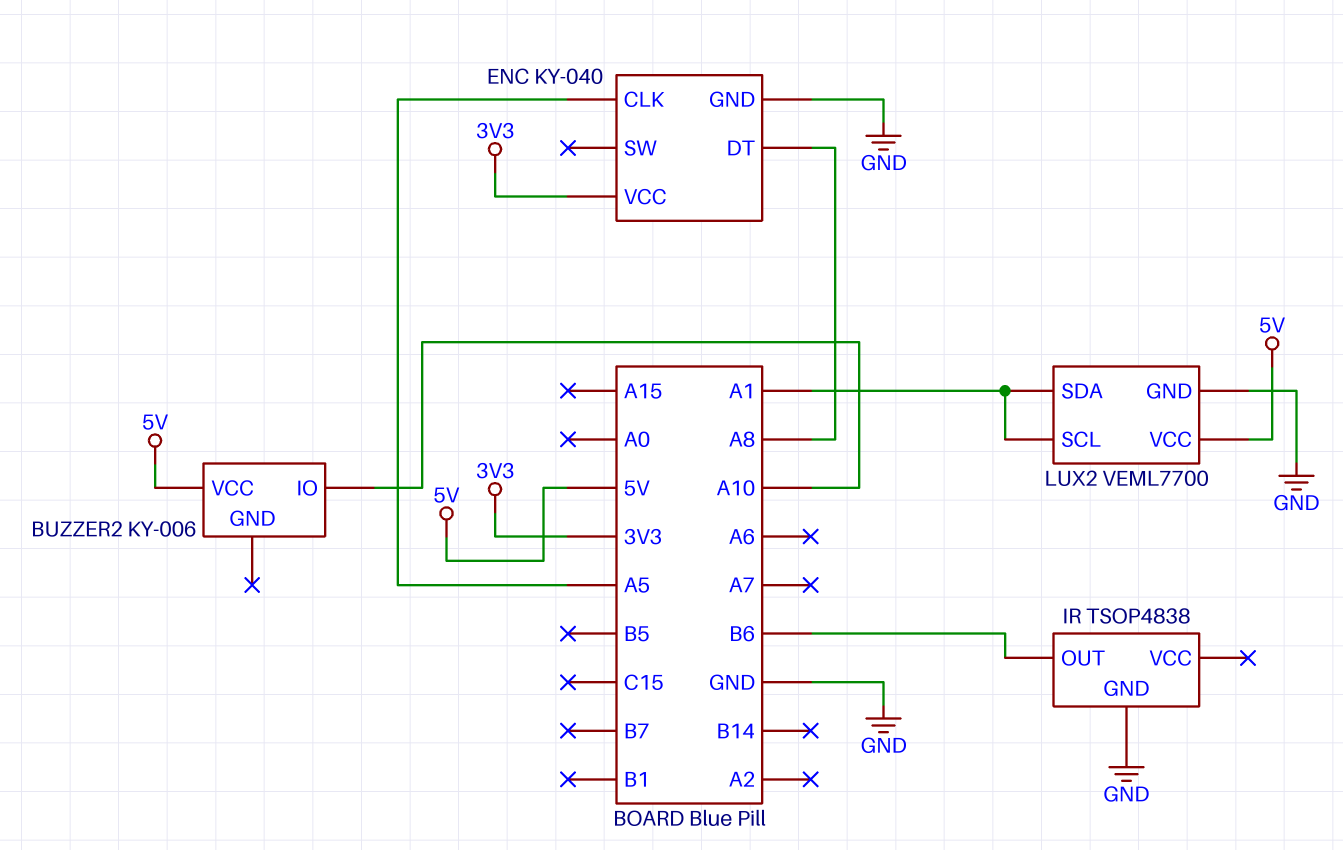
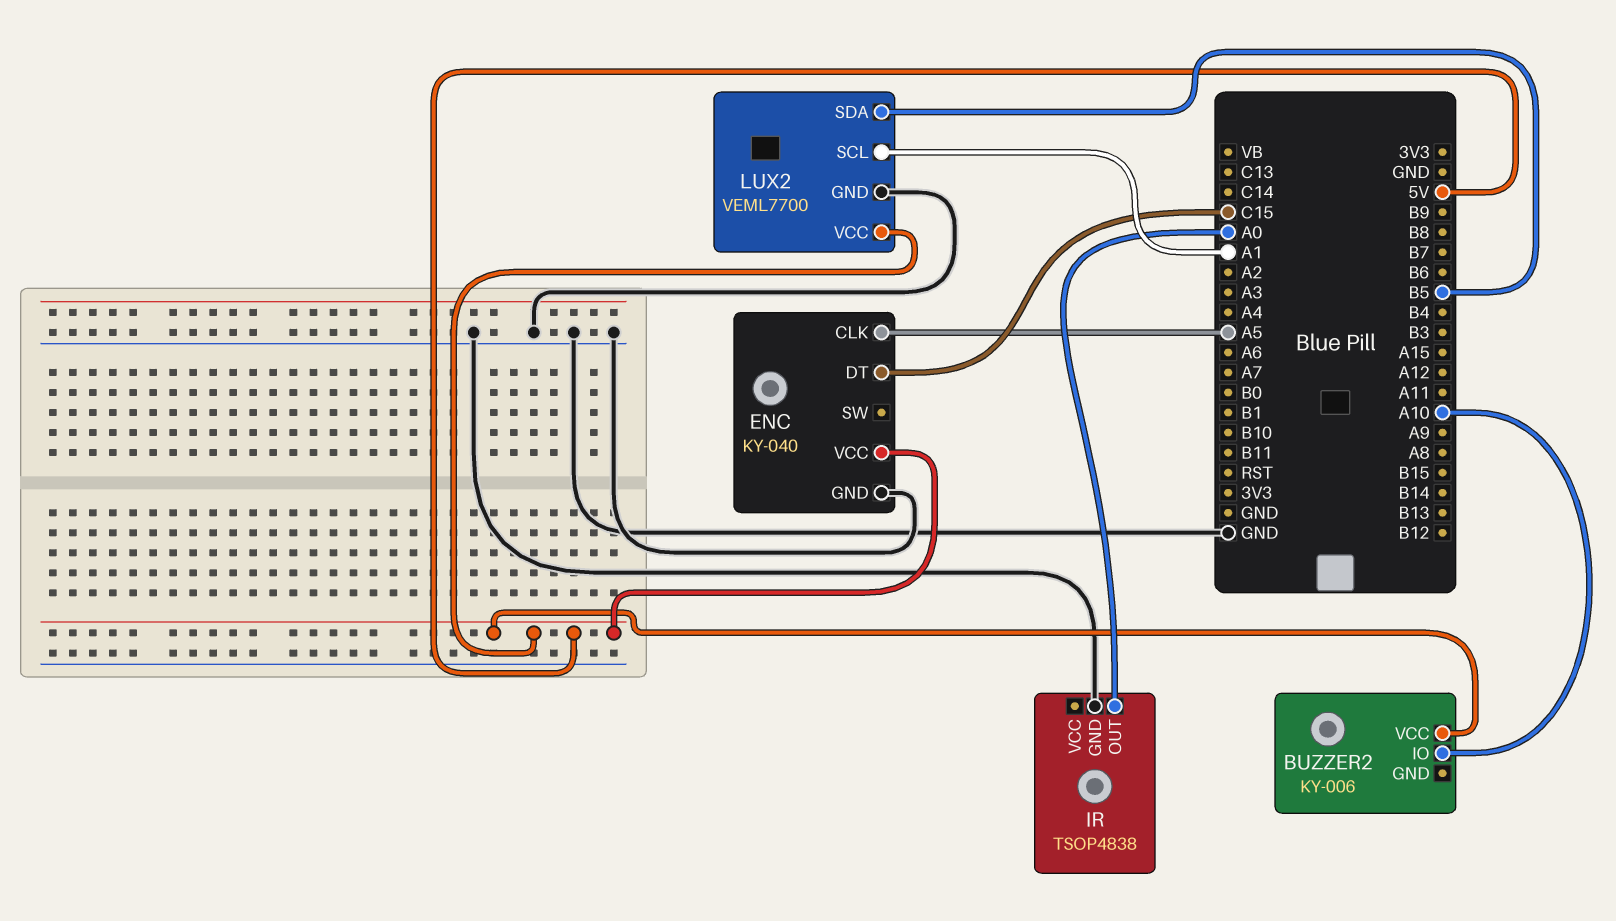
ENC pin DT: A8 -> C15
ENC pin VCC: 3V3 -> 5V
IR pin OUT: B6 -> A0
LUX2 pin SDA: A1 -> B5

